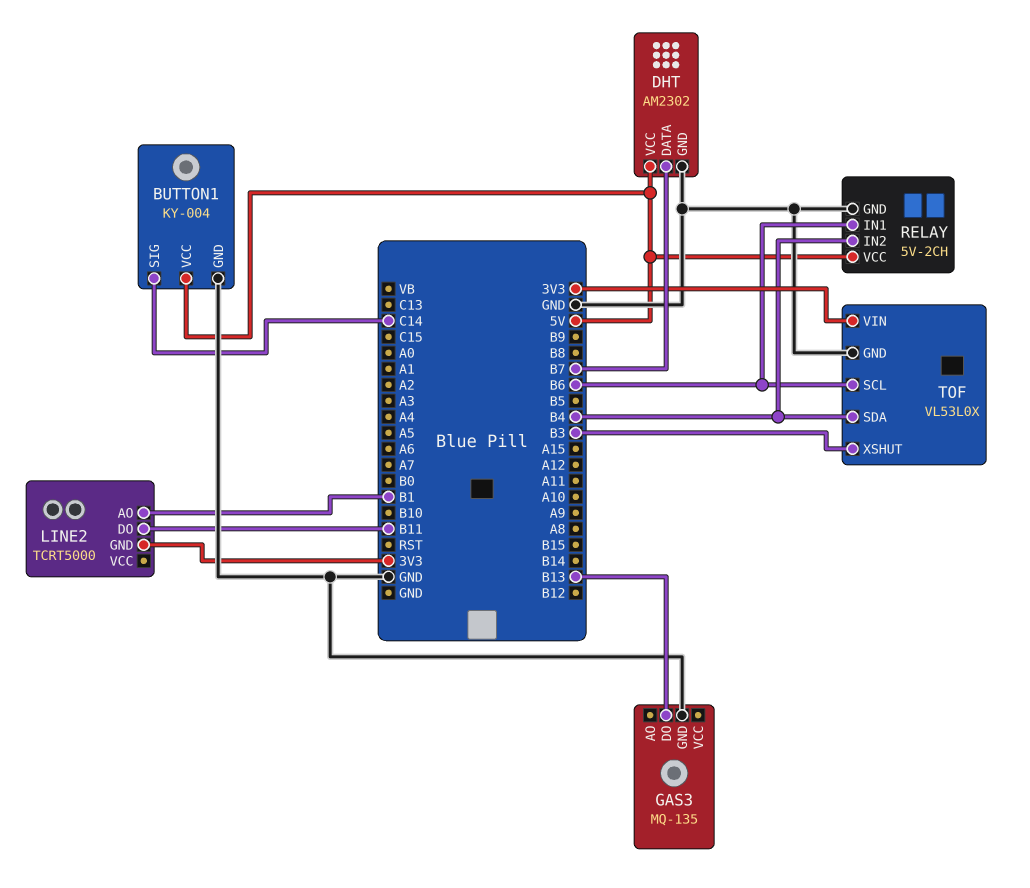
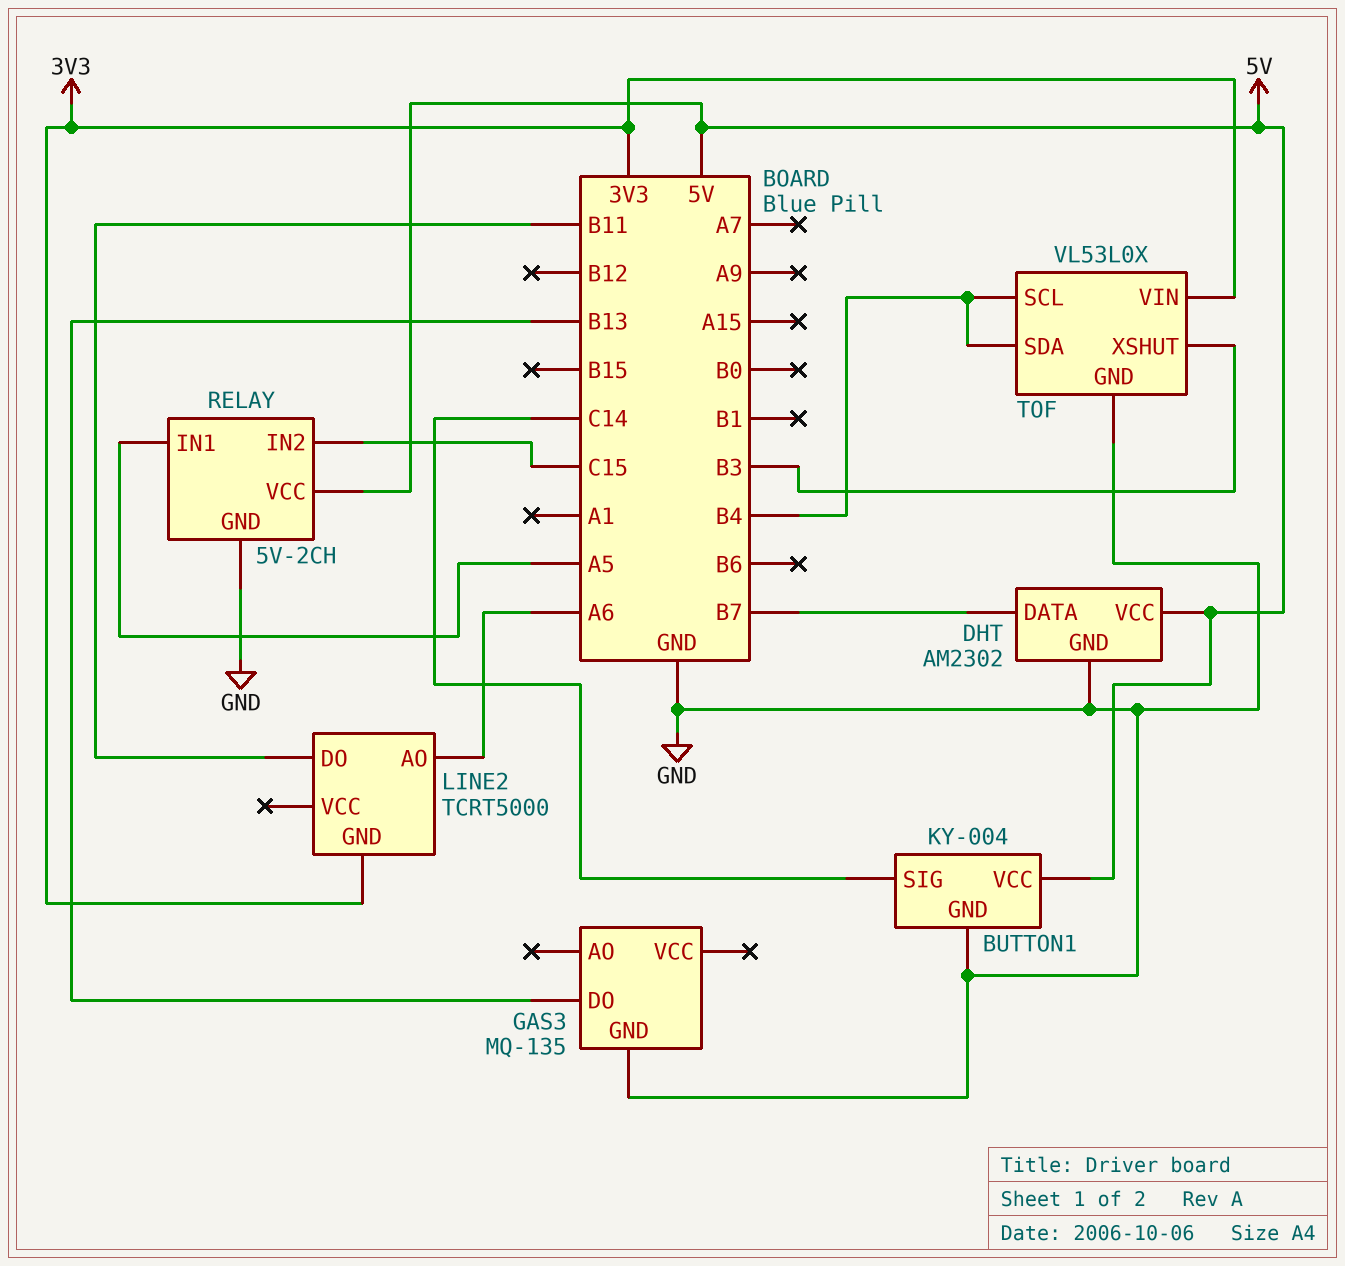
LINE2 pin AO: B1 -> A6
RELAY pin IN1: B6 -> A5
RELAY pin IN2: B4 -> C15
TOF pin SCL: B6 -> B4

